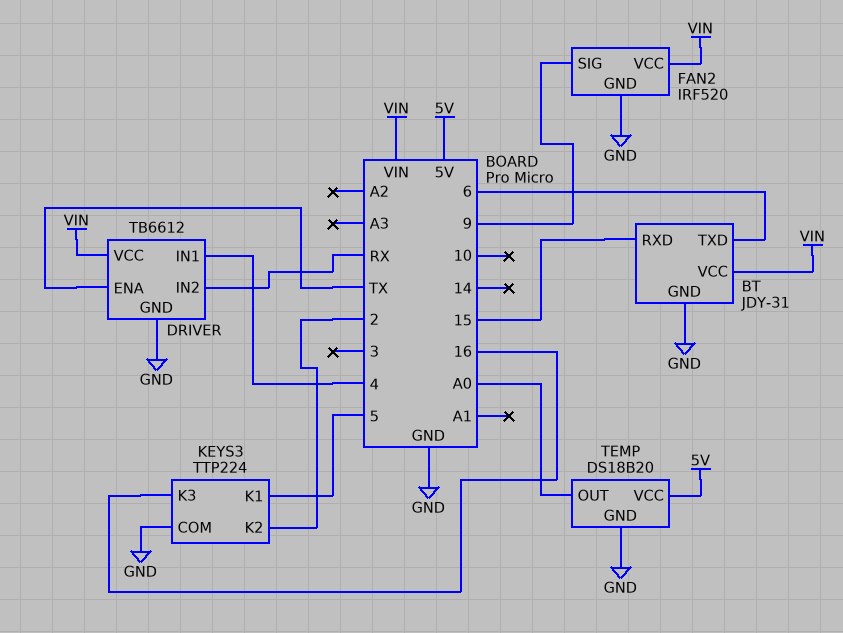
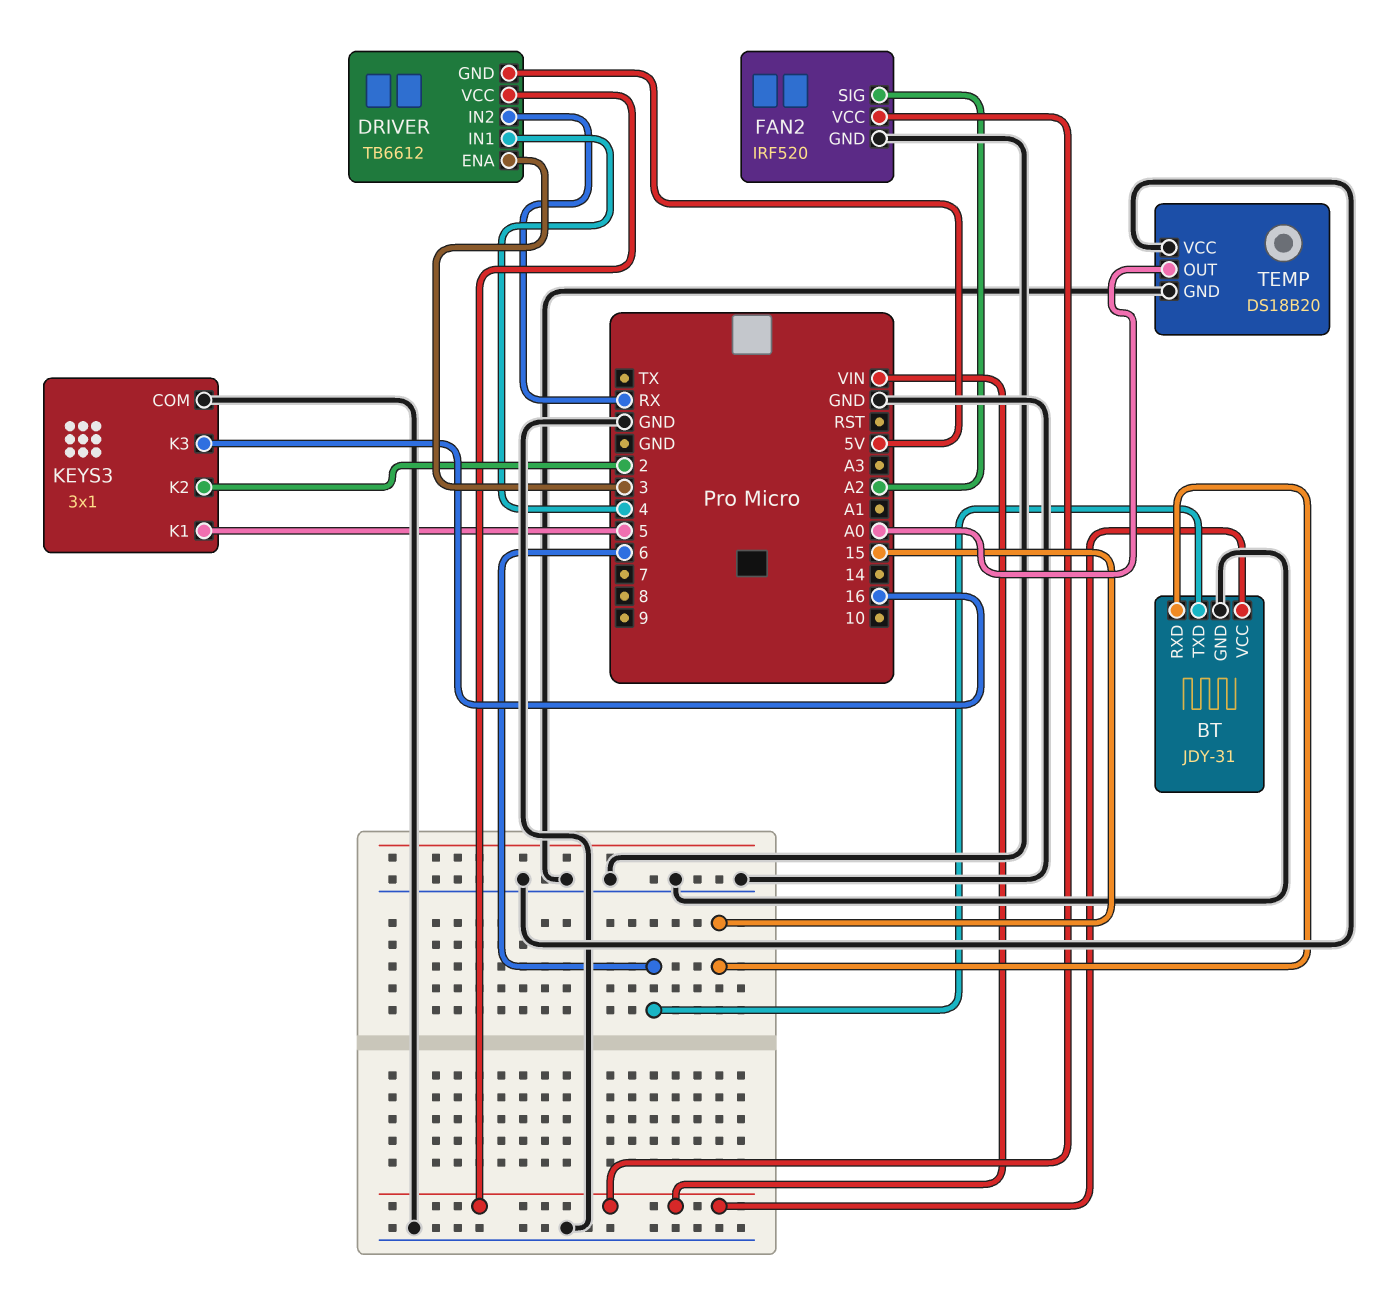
DRIVER pin ENA: TX -> 3
DRIVER pin GND: GND -> 5V
FAN2 pin SIG: 9 -> A2
KEYS3: TTP224 -> 3x1
TEMP pin VCC: 5V -> GND

